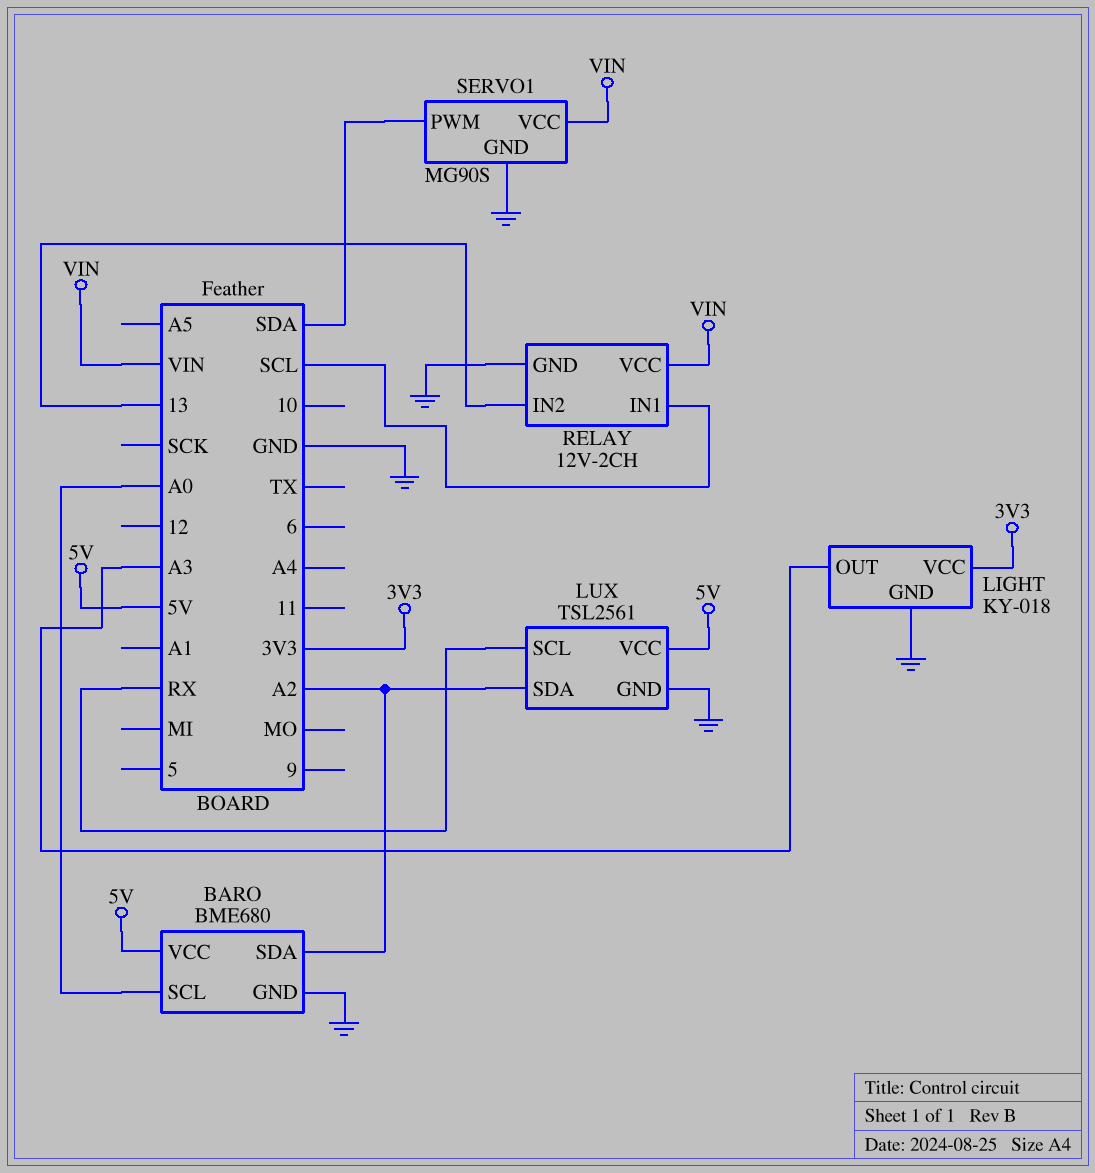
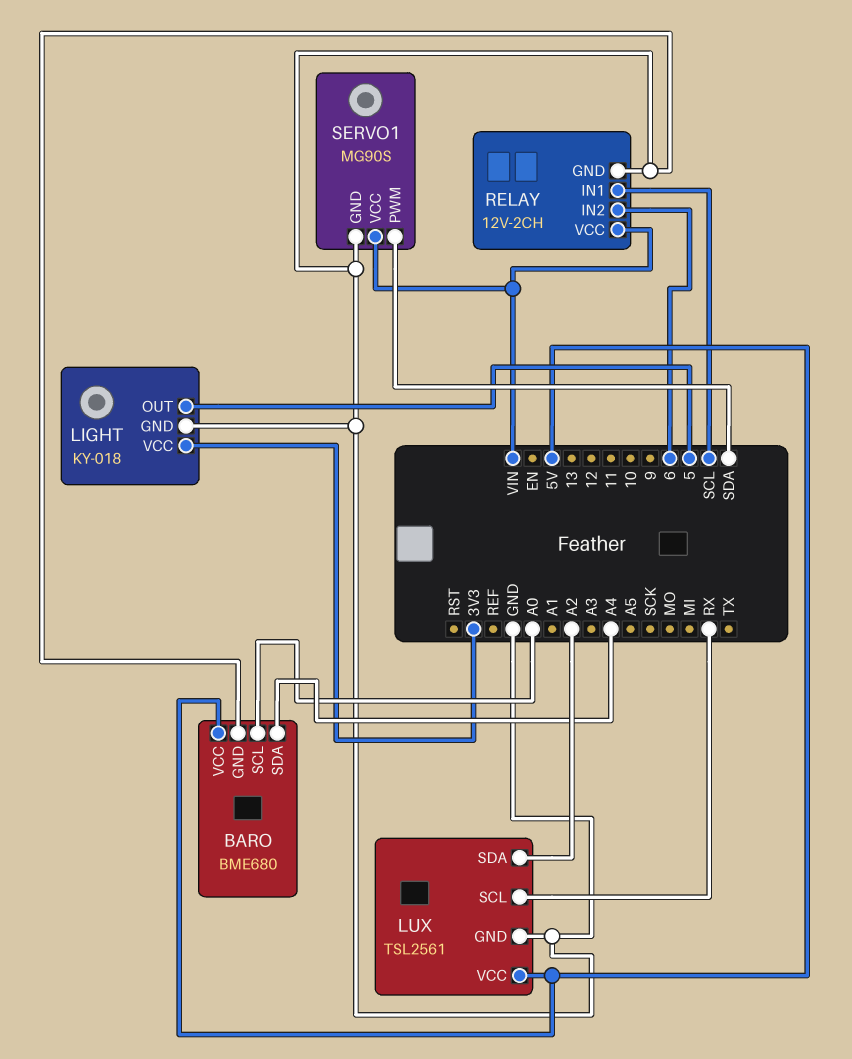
BARO pin SDA: A2 -> A4
LIGHT pin OUT: A3 -> 5
RELAY pin IN2: 13 -> 6

